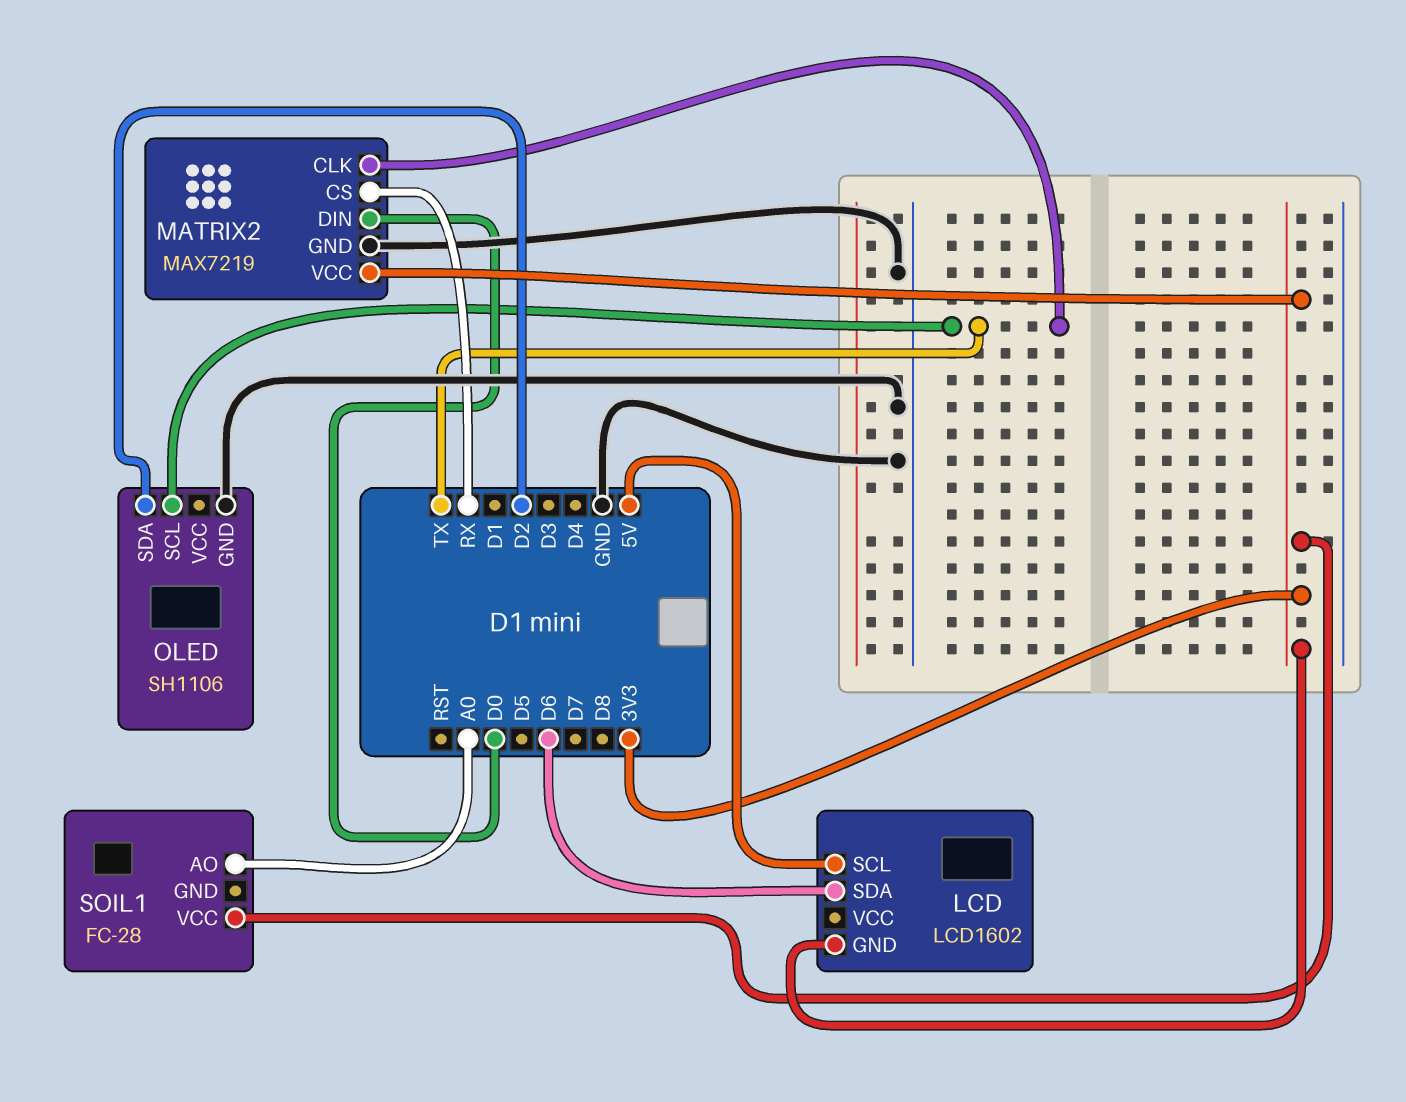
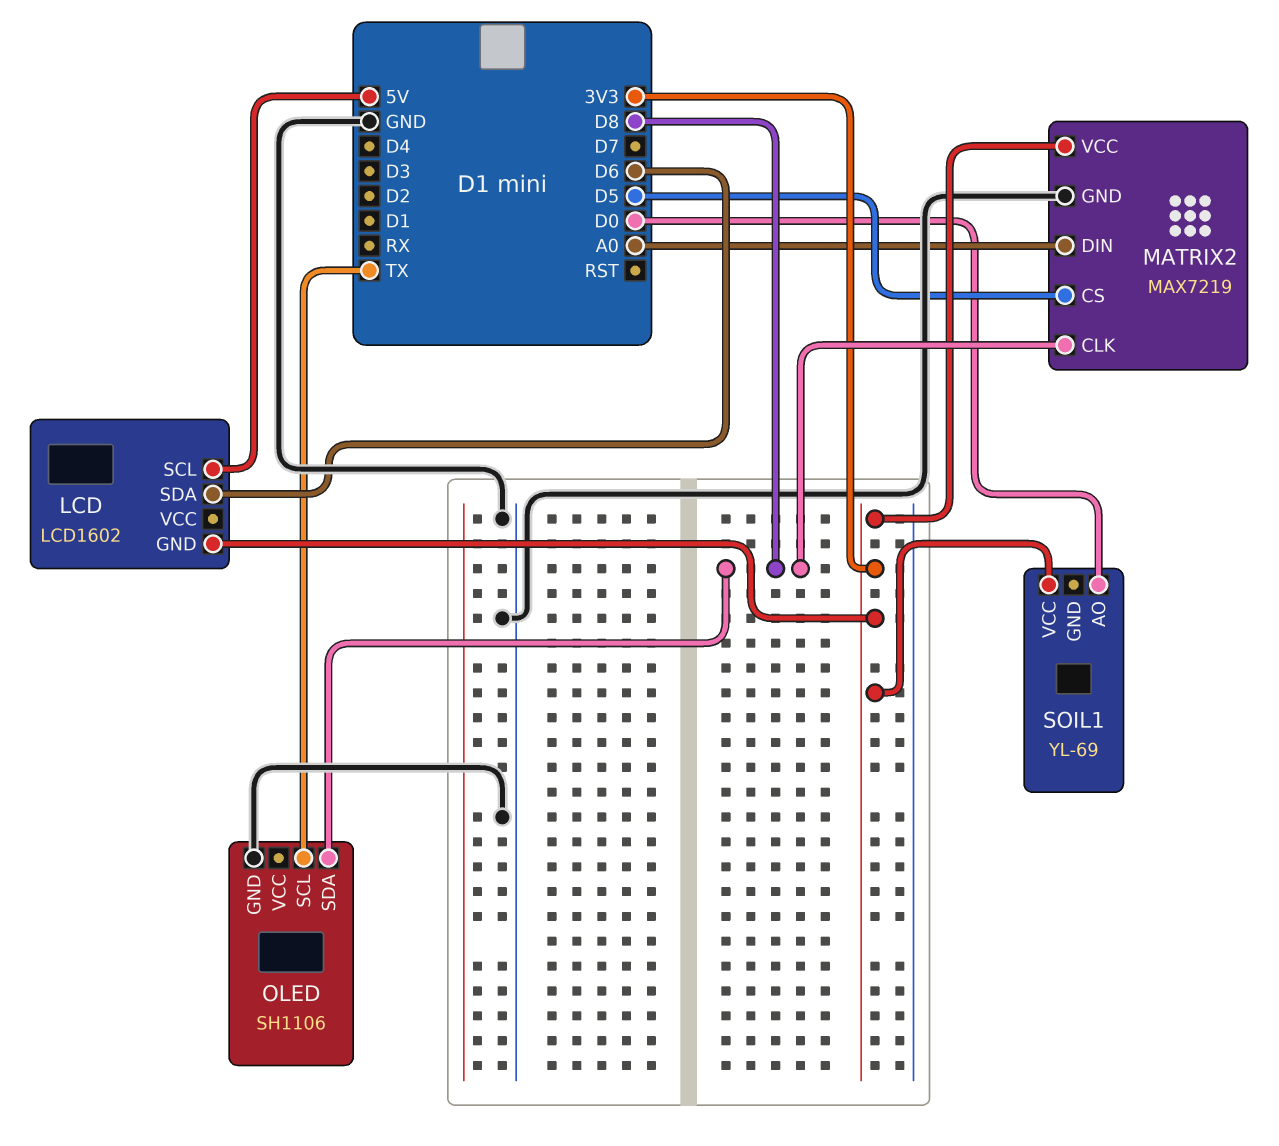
MATRIX2 pin CLK: TX -> D8
MATRIX2 pin CS: RX -> D5
MATRIX2 pin DIN: D0 -> A0
OLED pin SDA: D2 -> D8
SOIL1: FC-28 -> YL-69
SOIL1 pin AO: A0 -> D0

